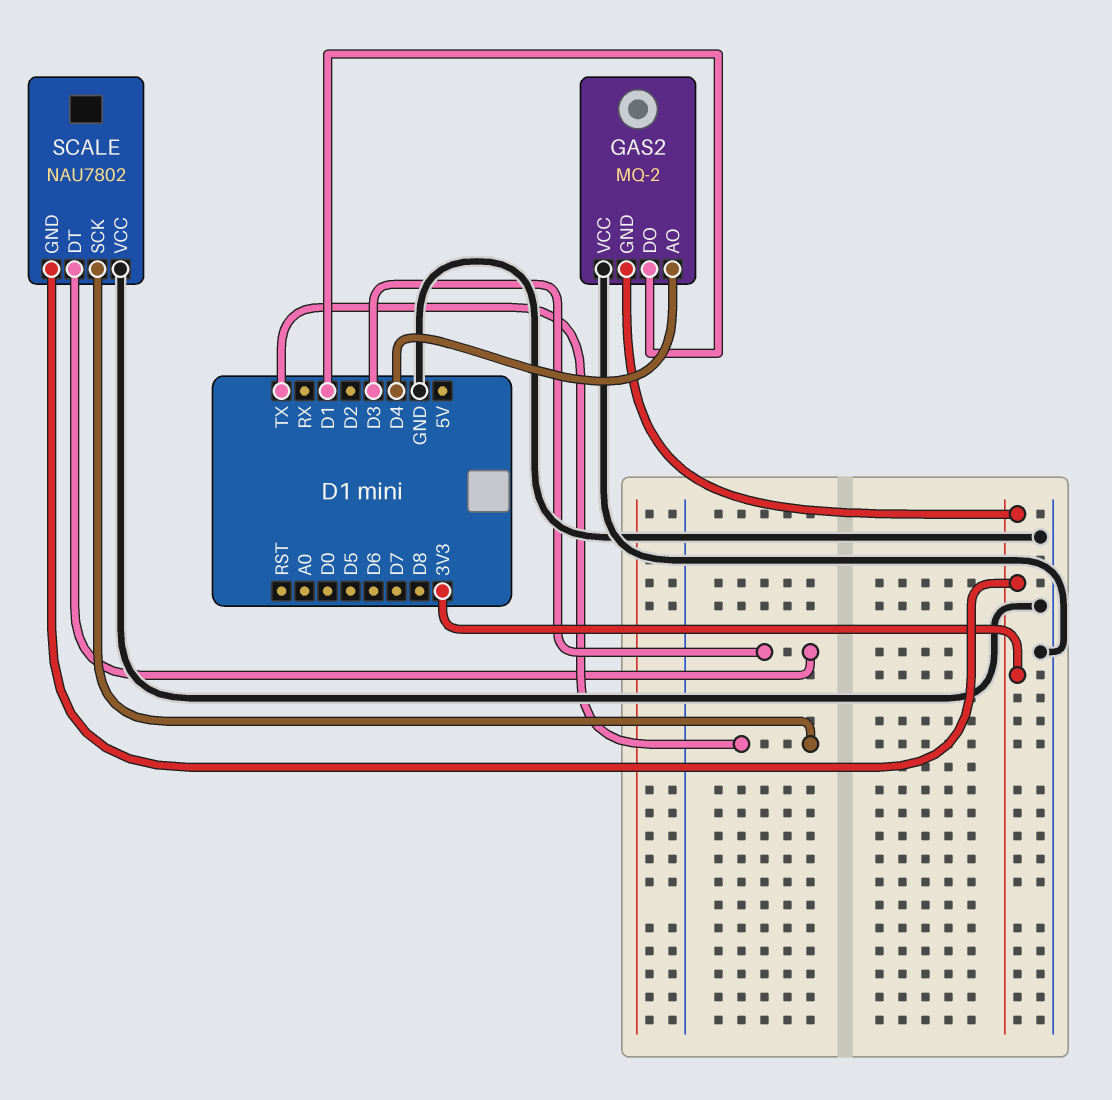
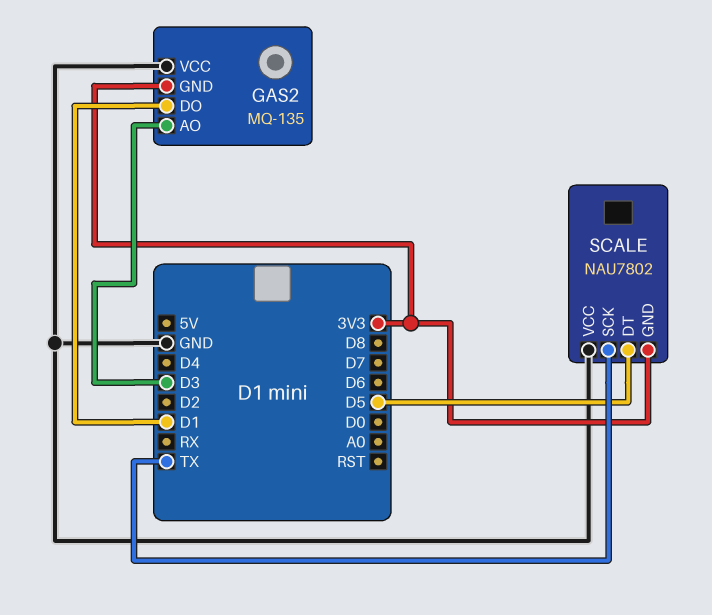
GAS2: MQ-2 -> MQ-135
GAS2 pin AO: D4 -> D3
SCALE pin DT: D3 -> D5

